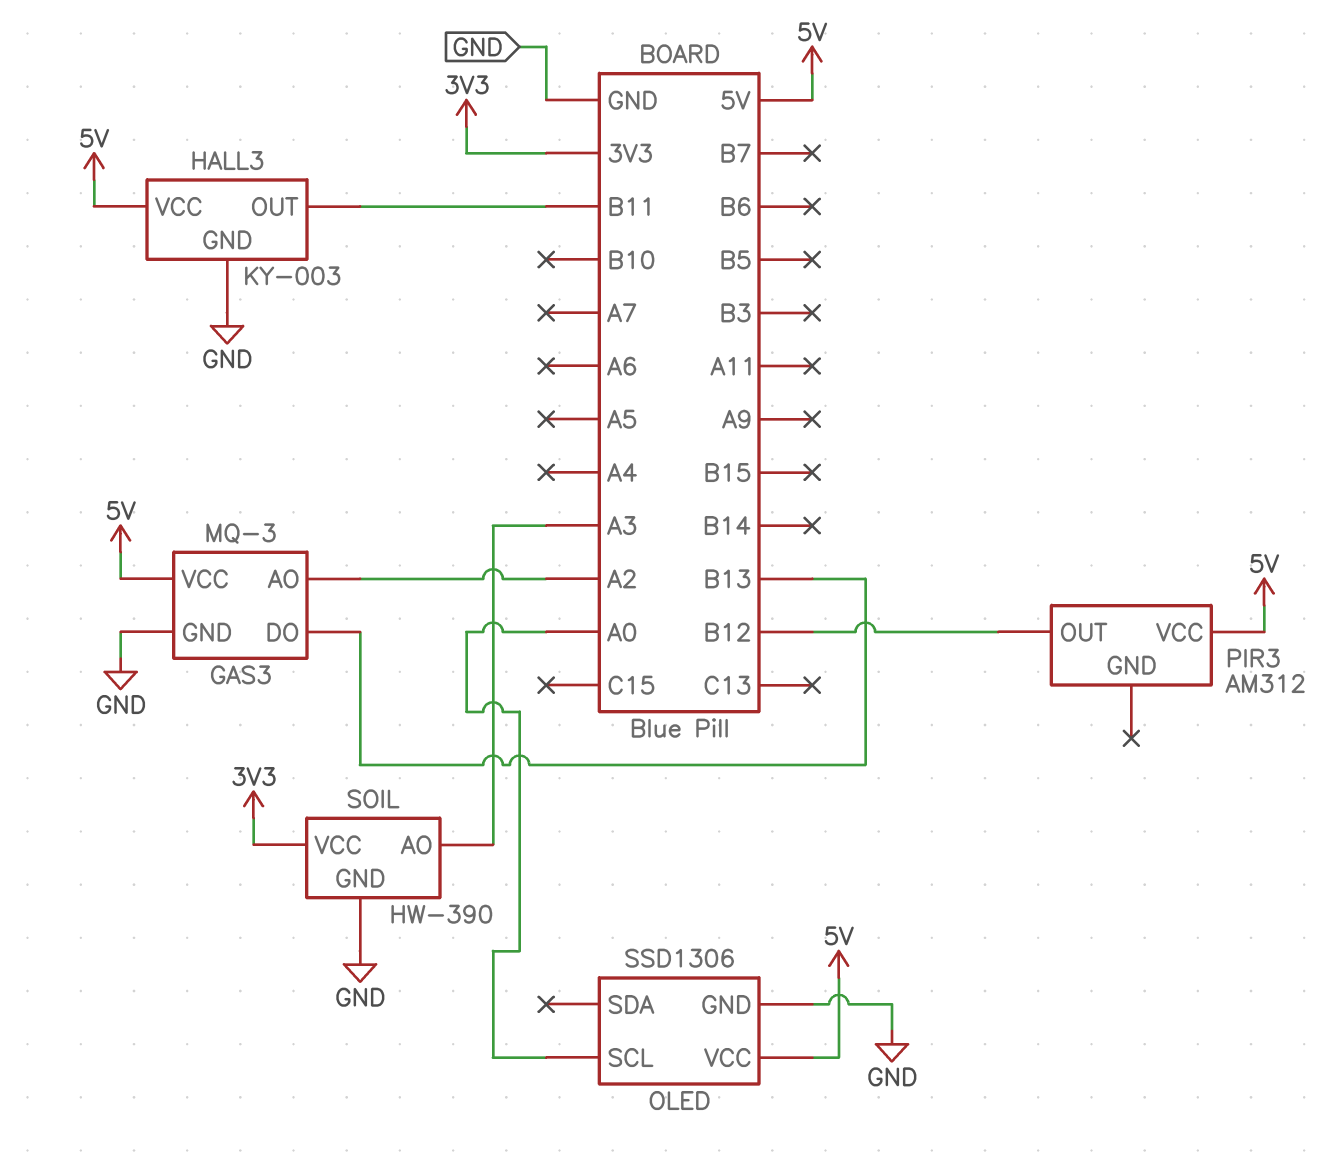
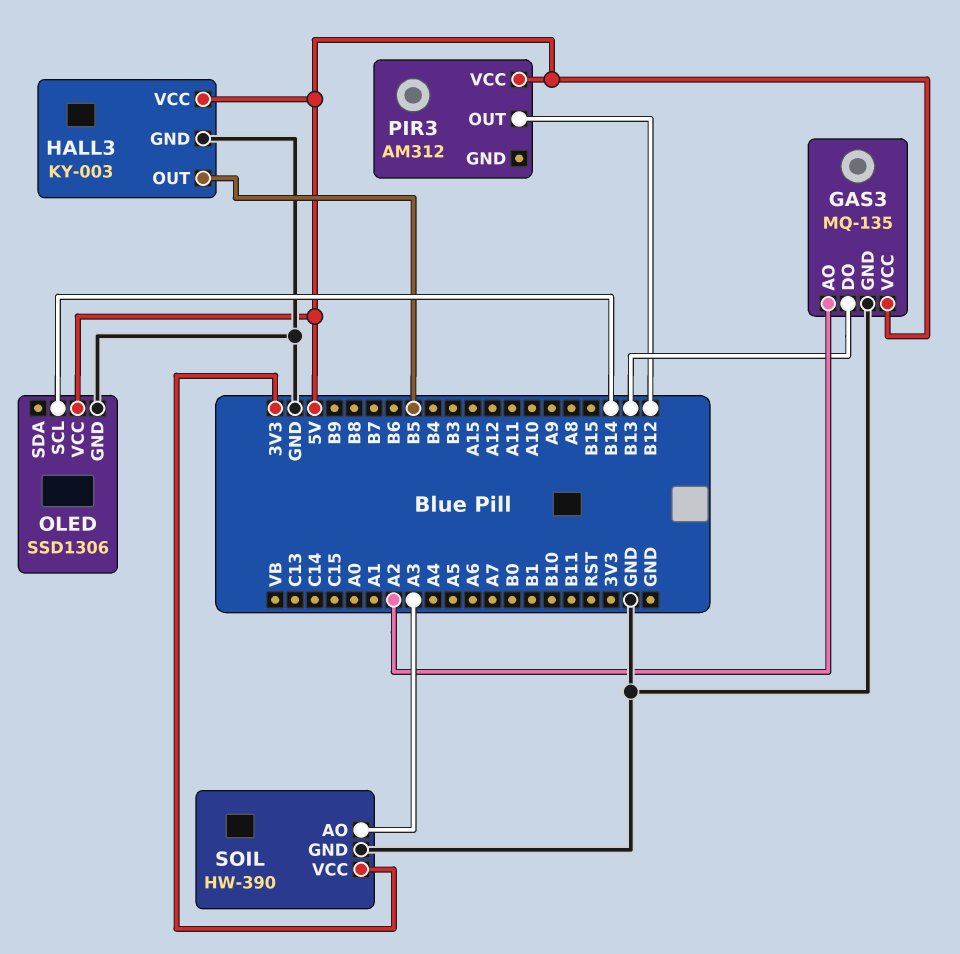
GAS3: MQ-3 -> MQ-135
HALL3 pin OUT: B11 -> B5
OLED pin SCL: A0 -> B14

